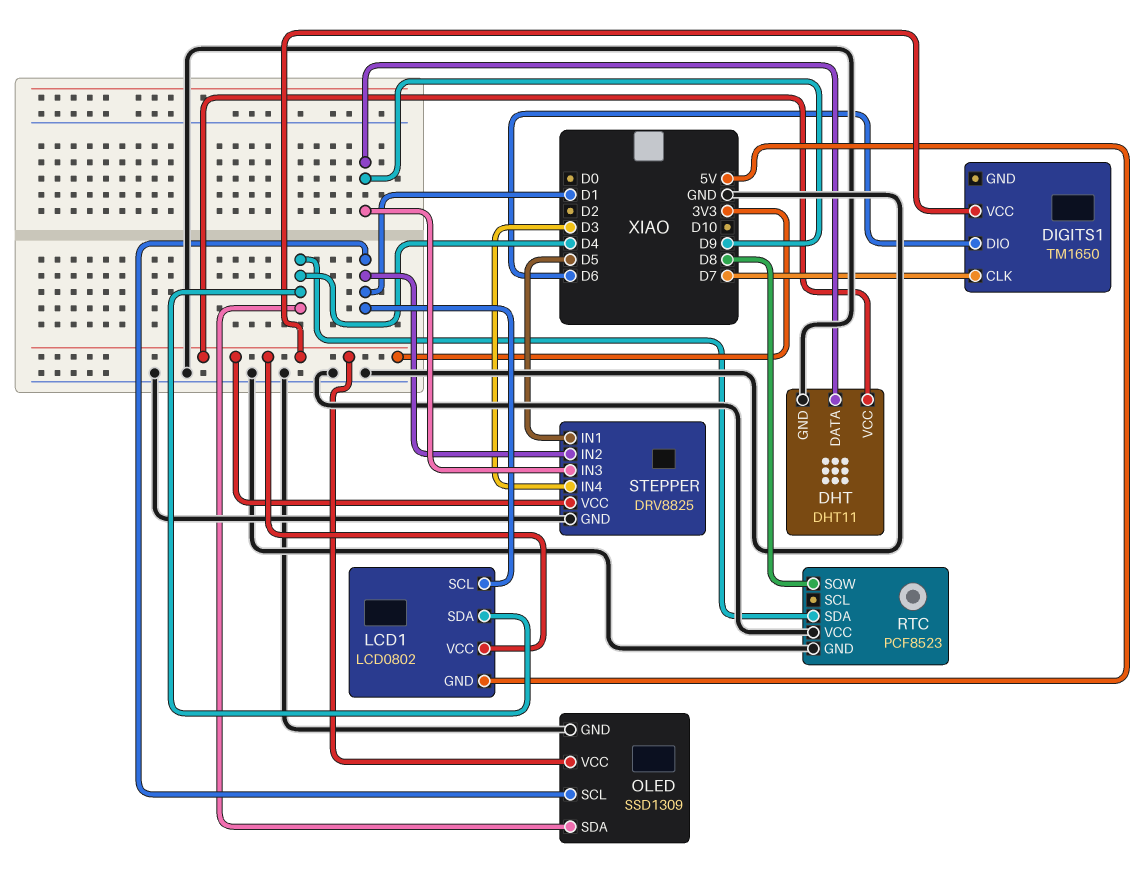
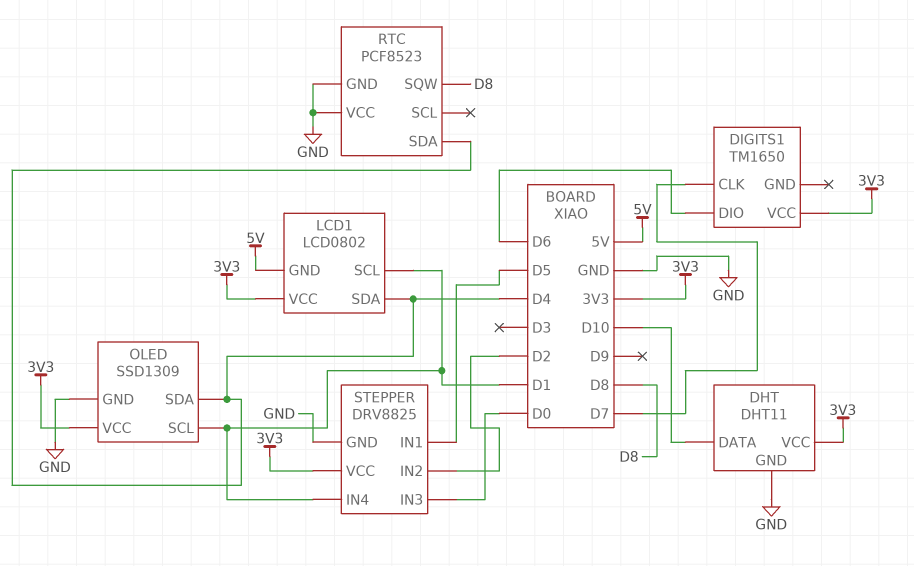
DHT pin DATA: D9 -> D10
STEPPER pin IN2: D1 -> D2
STEPPER pin IN3: D9 -> D0
STEPPER pin IN4: D3 -> D1

